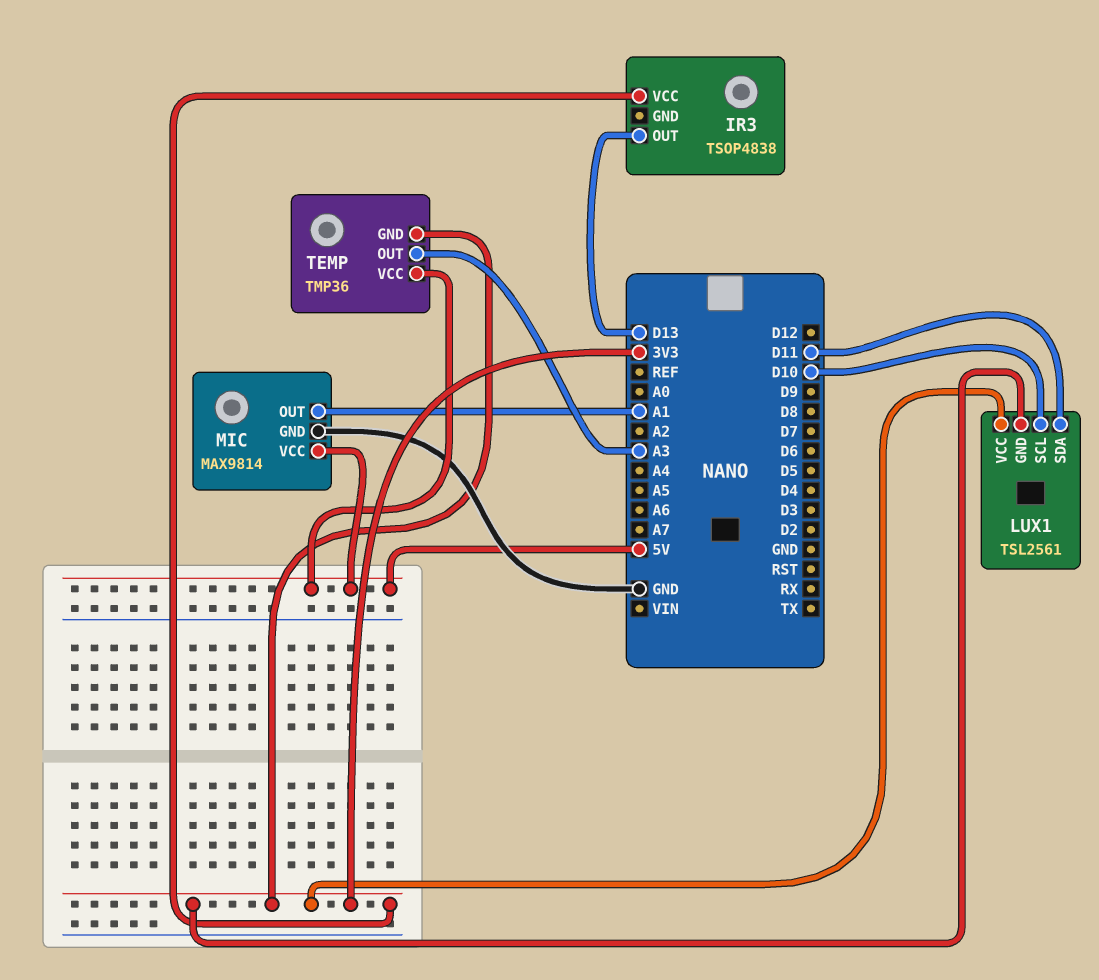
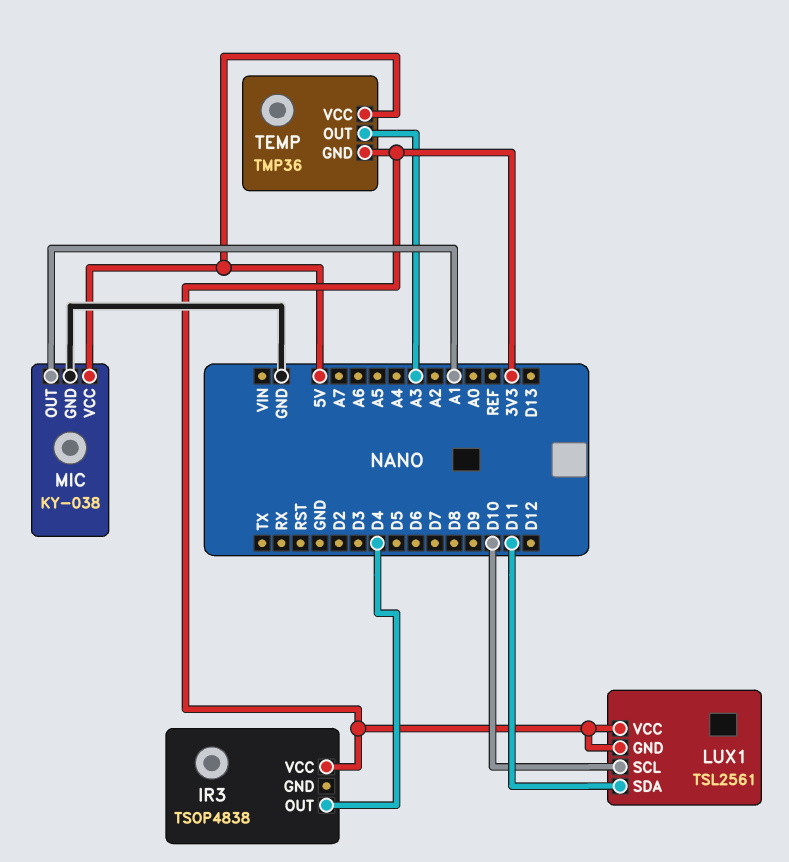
IR3 pin OUT: D13 -> D4
MIC: MAX9814 -> KY-038

